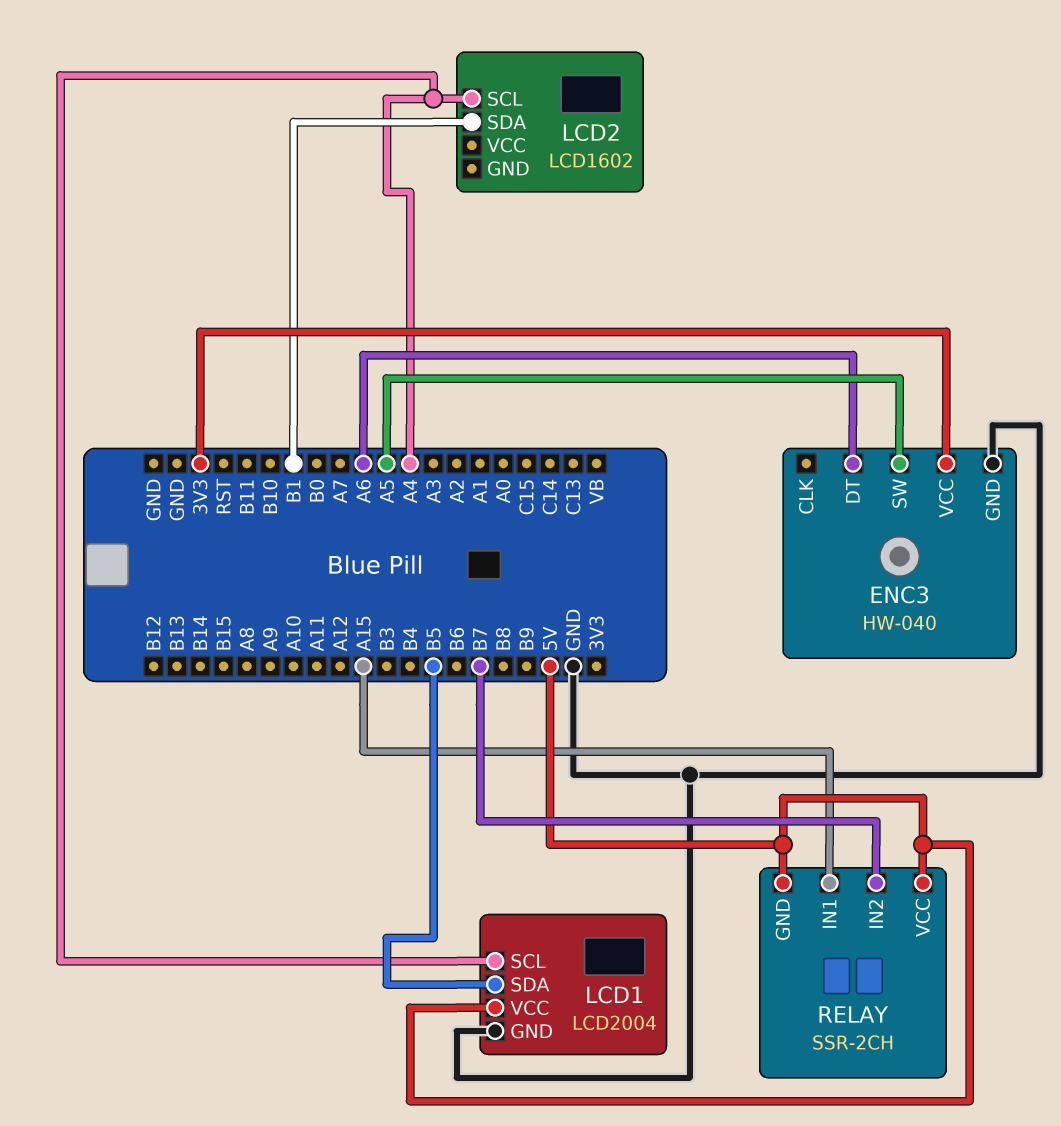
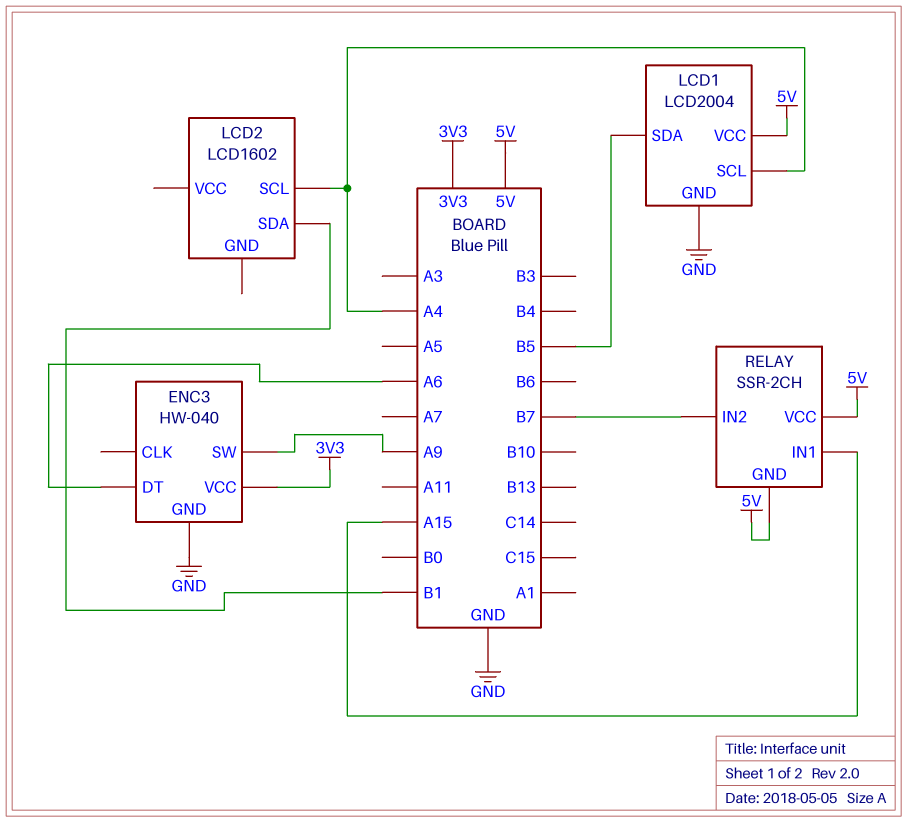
ENC3 pin SW: A5 -> A9

